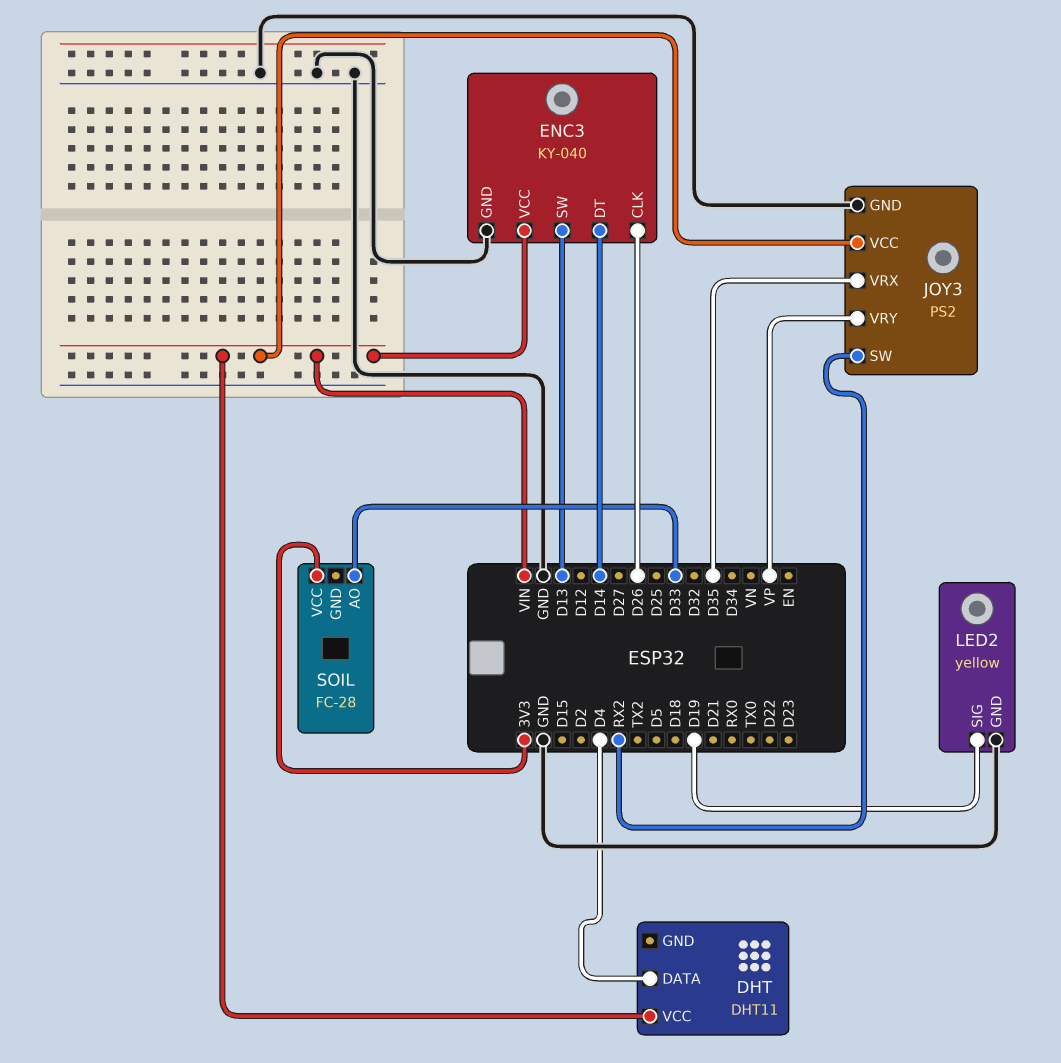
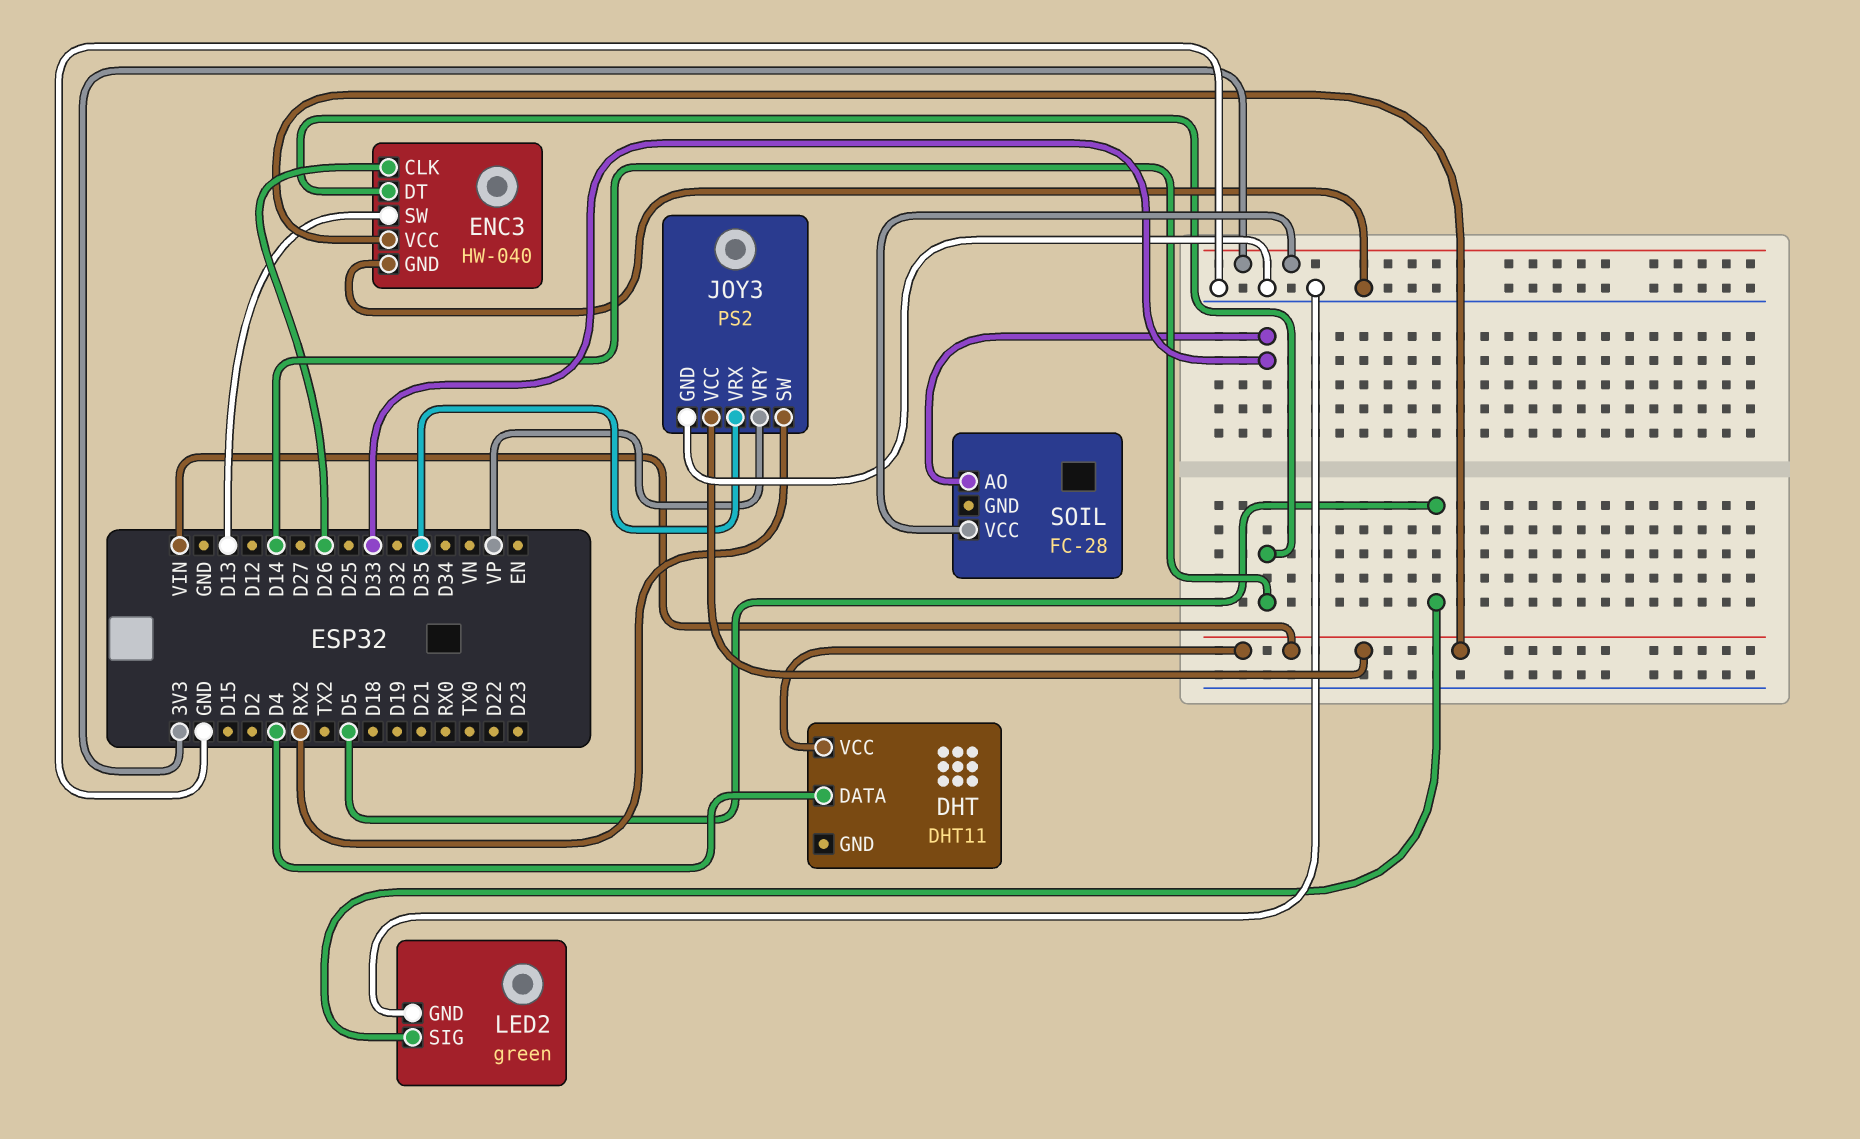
ENC3: KY-040 -> HW-040
LED2: yellow -> green
LED2 pin SIG: D19 -> D5

